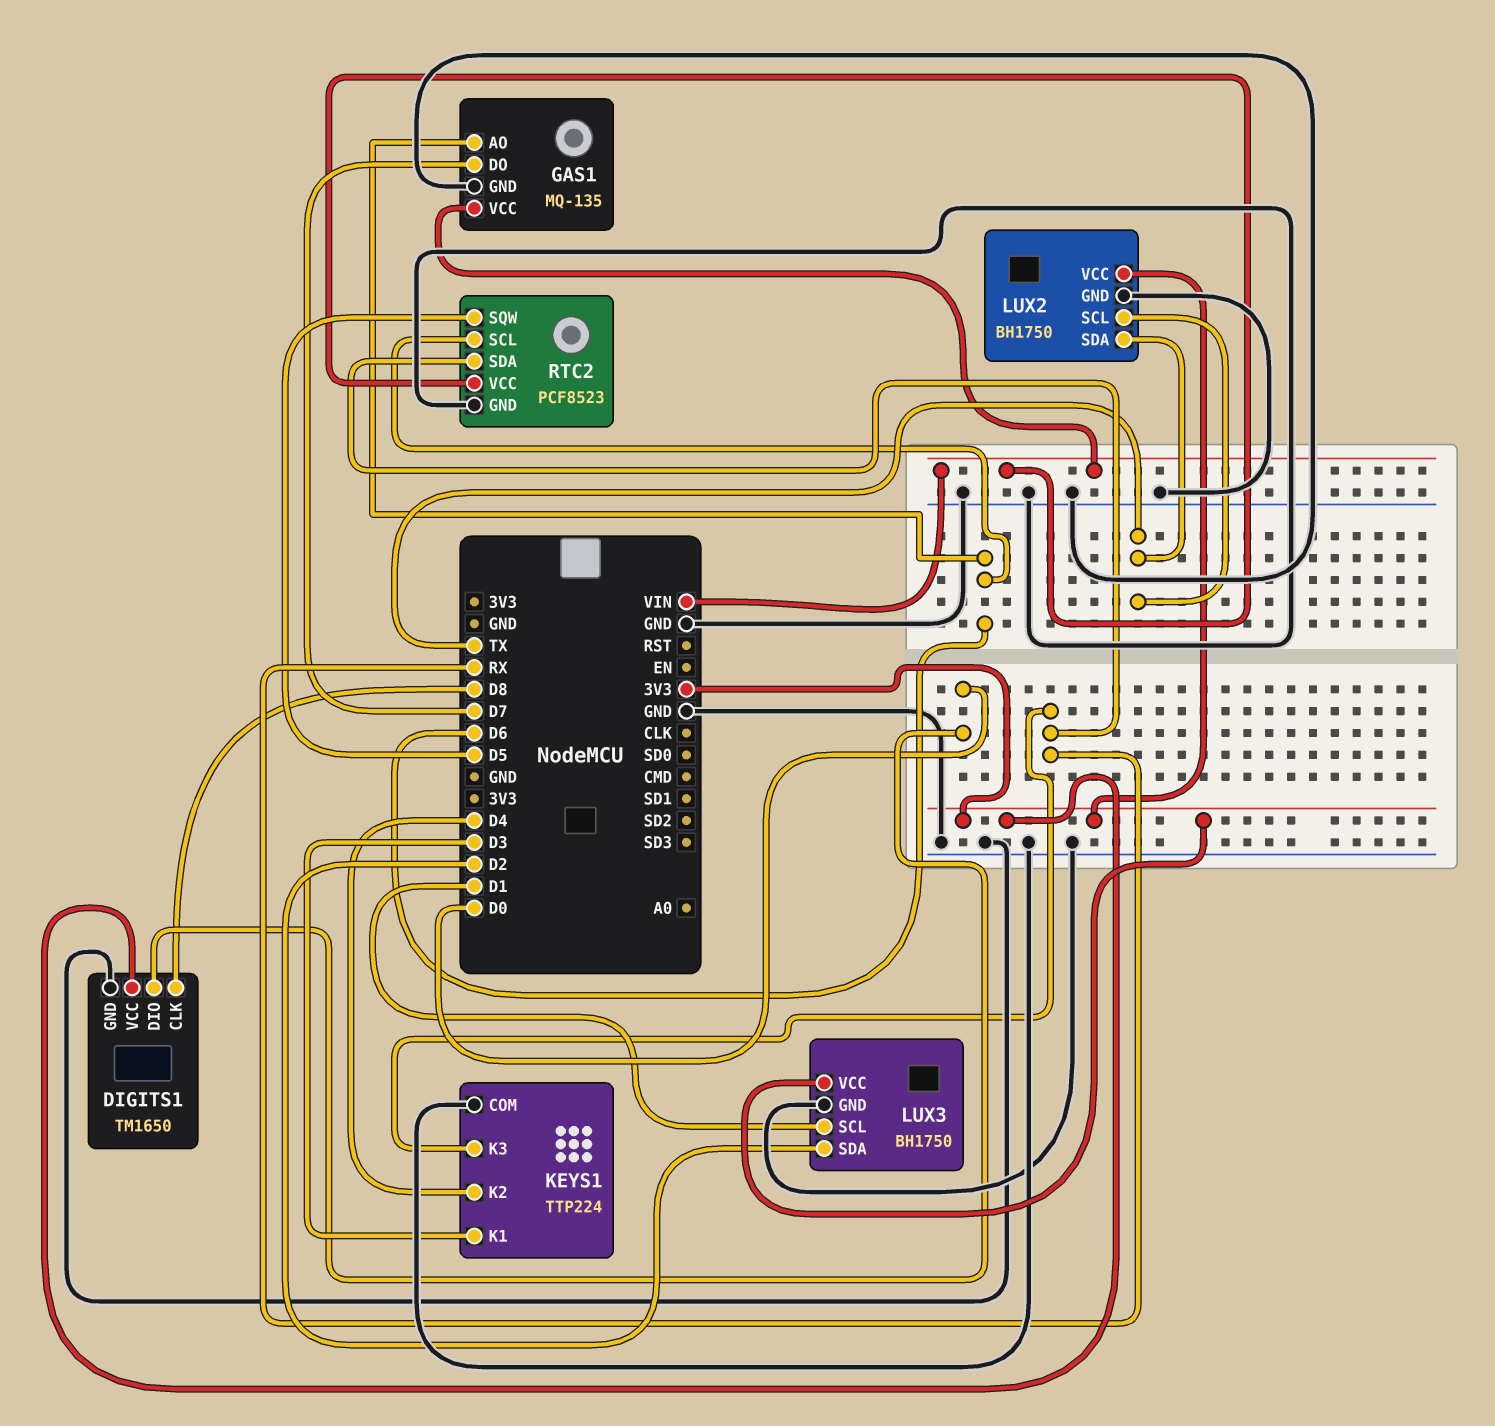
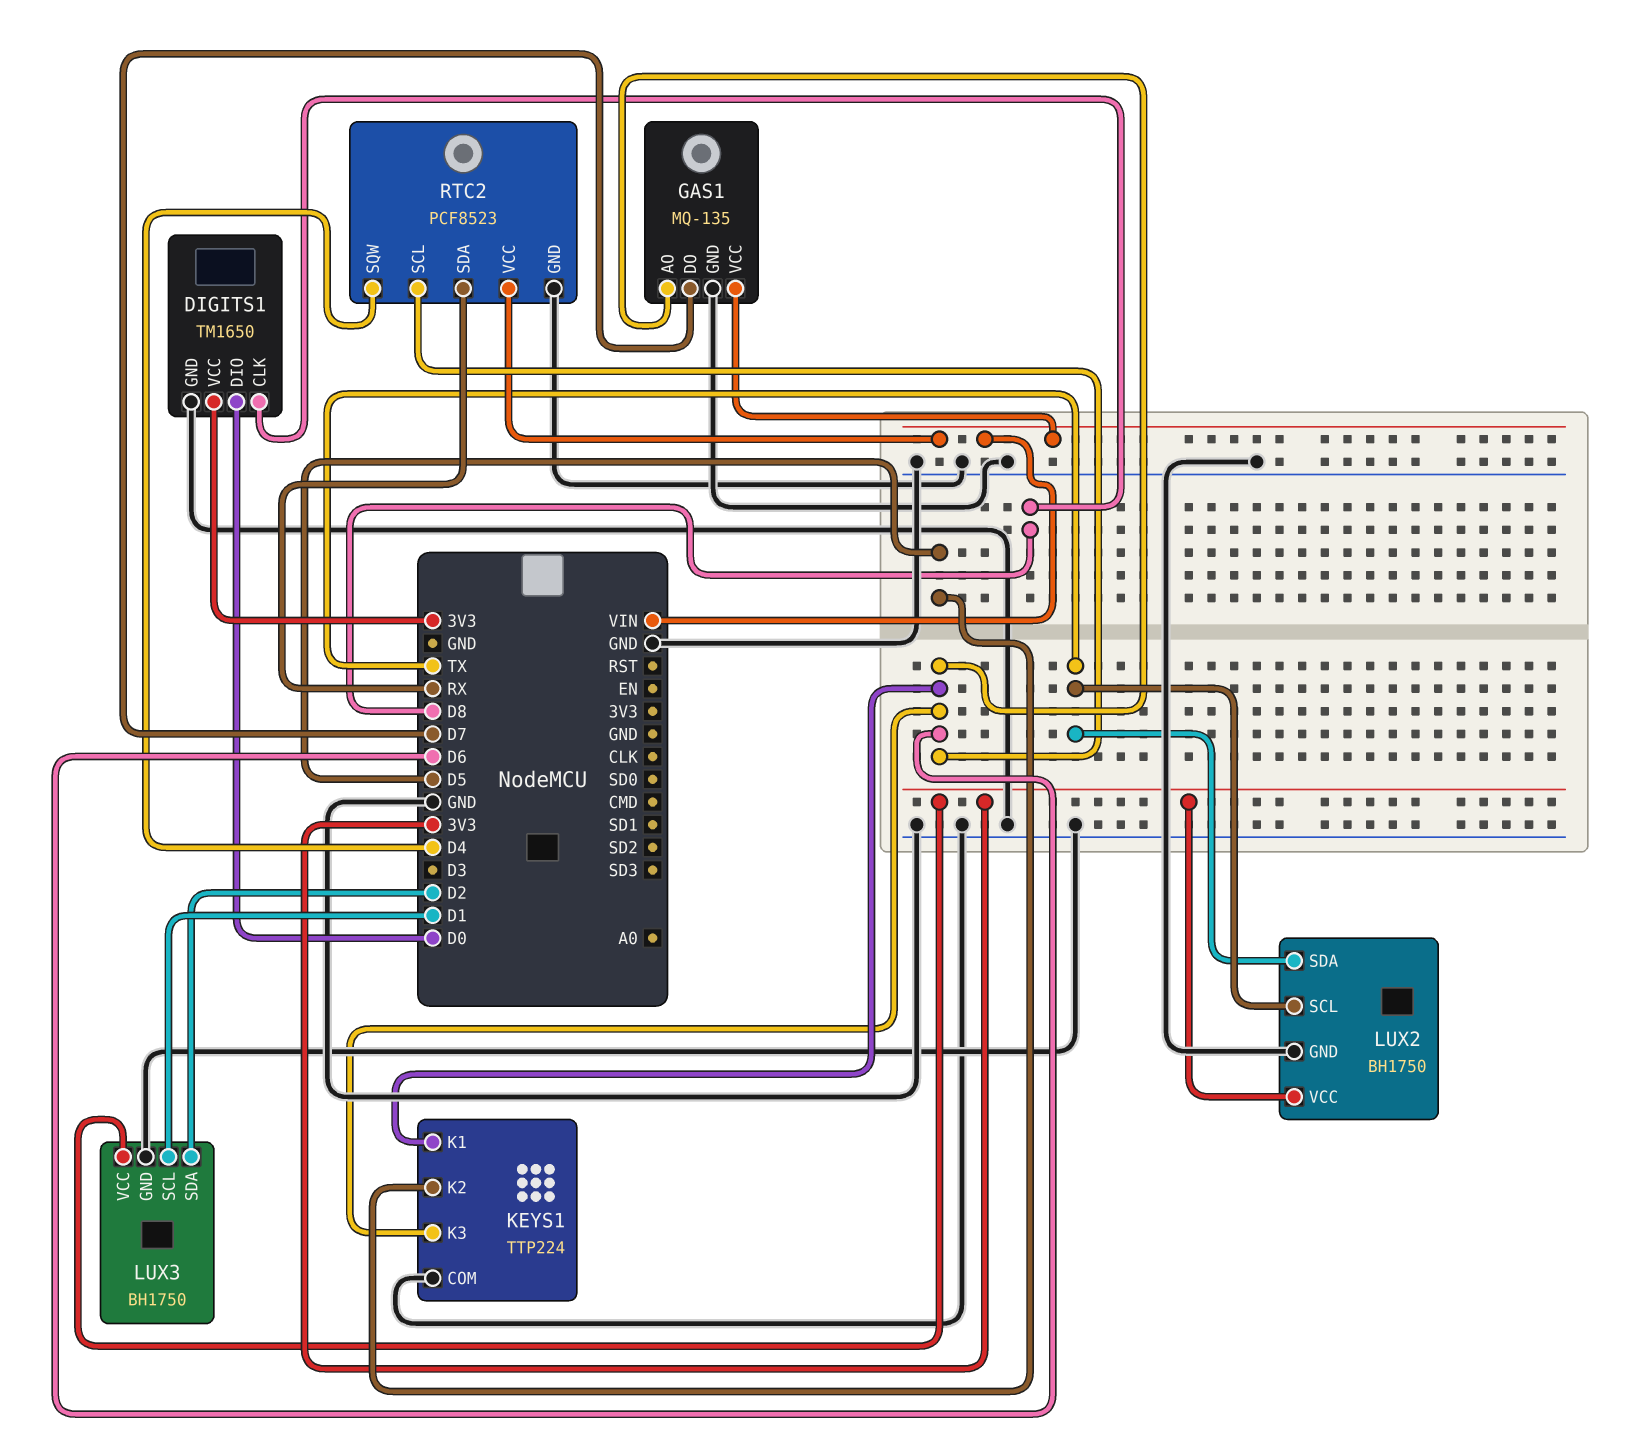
KEYS1 pin K1: D3 -> D6
KEYS1 pin K2: D4 -> D5
KEYS1 pin K3: RX -> D6
RTC2 pin SQW: D5 -> D4

